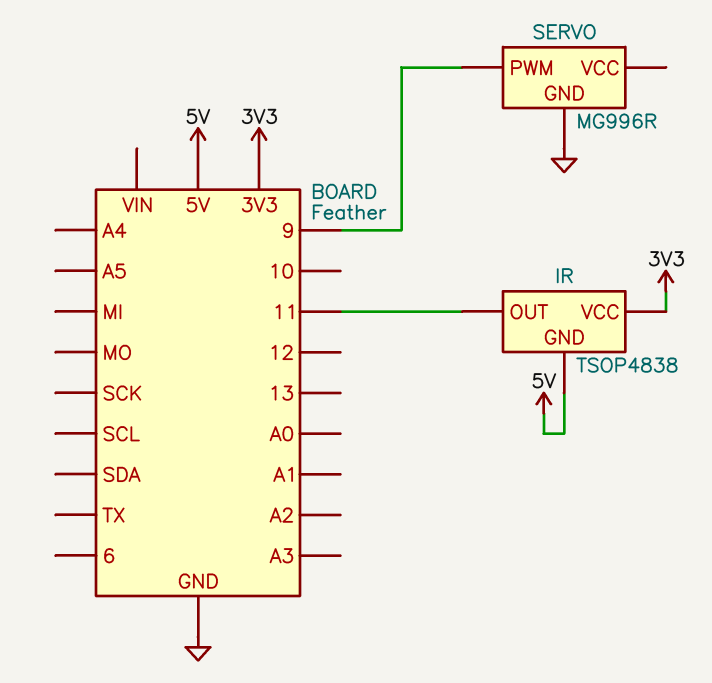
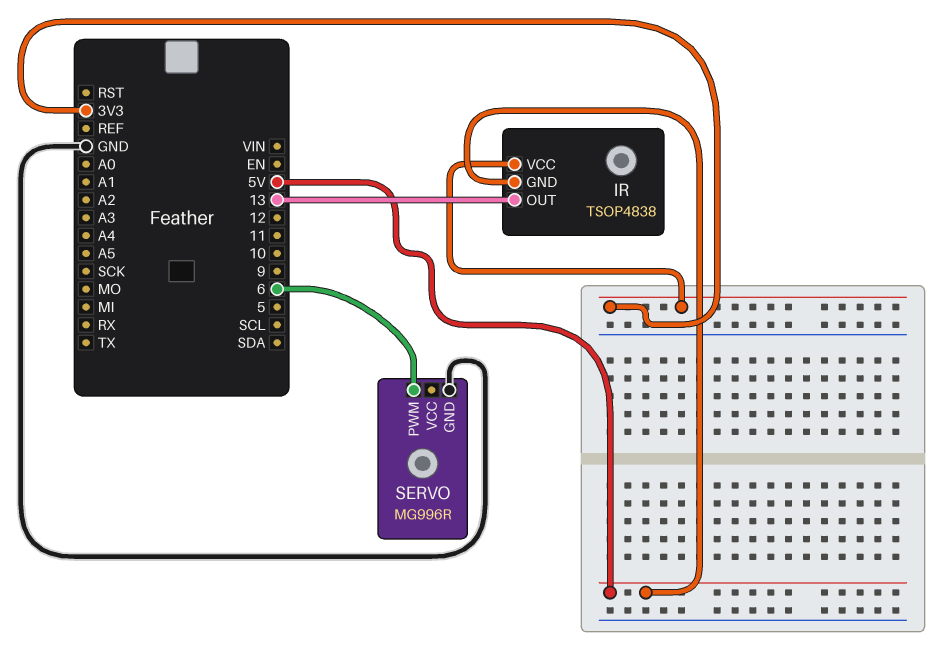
IR pin OUT: 11 -> 13
SERVO pin PWM: 9 -> 6

